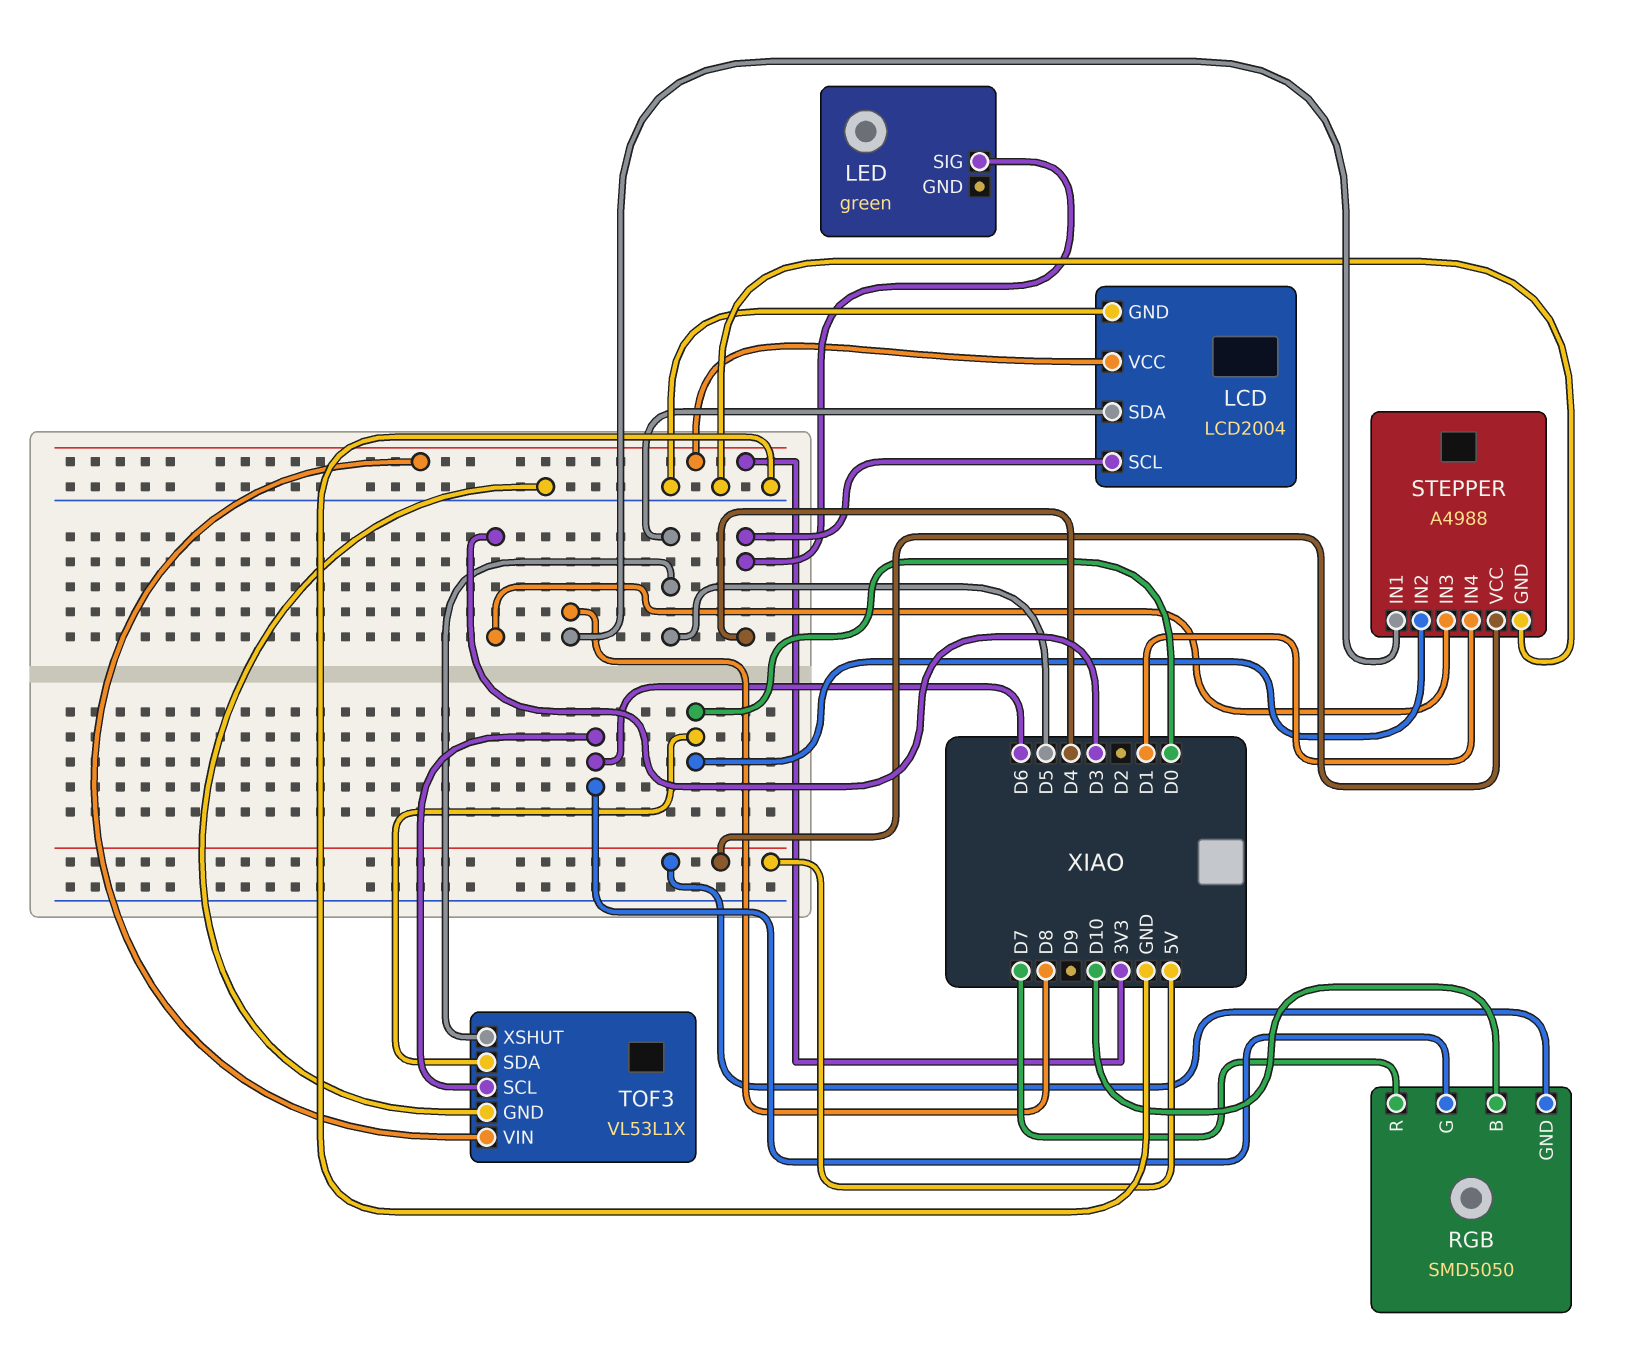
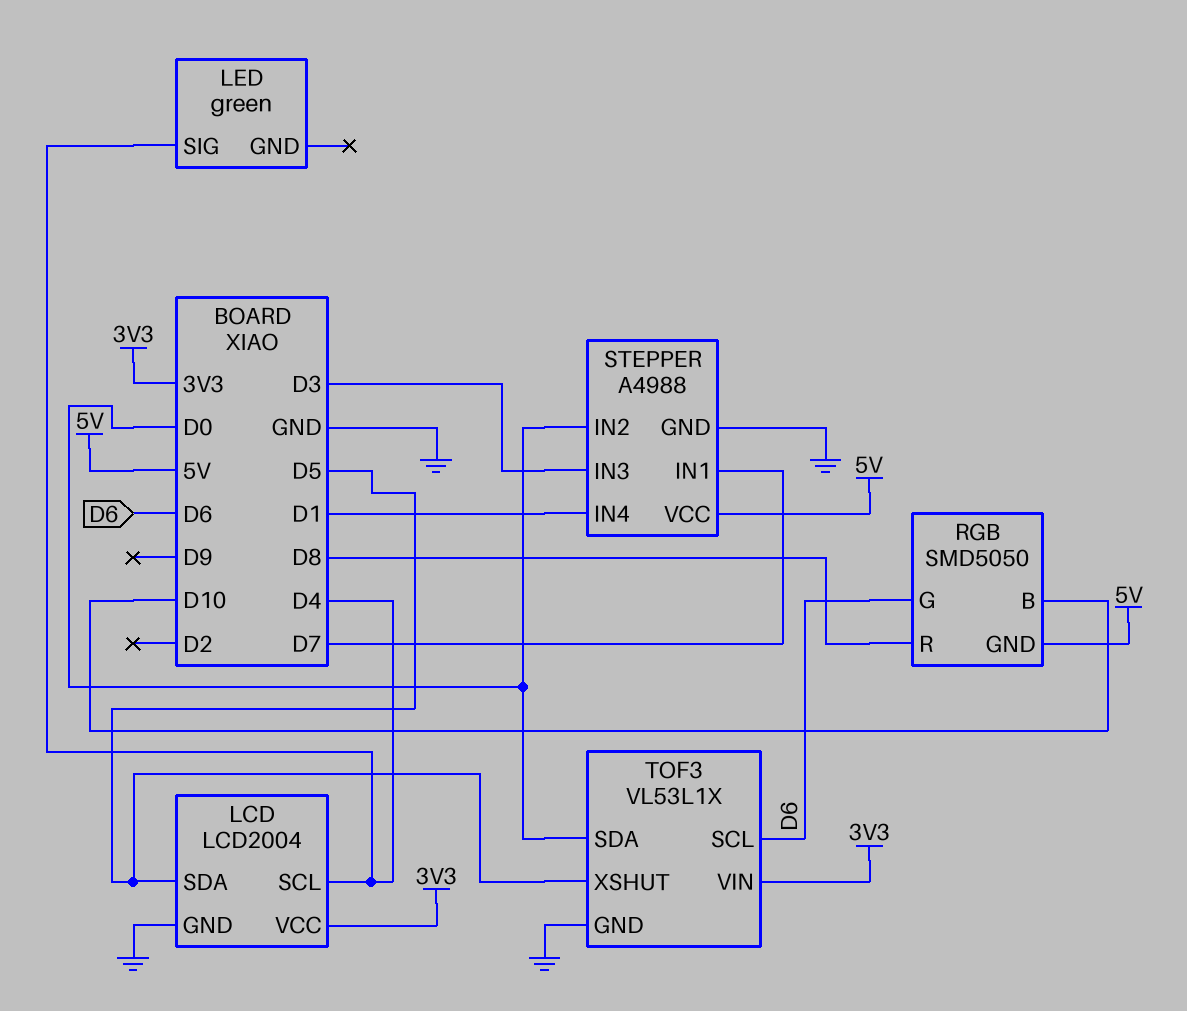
RGB pin R: D7 -> D8
STEPPER pin IN1: D8 -> D7

